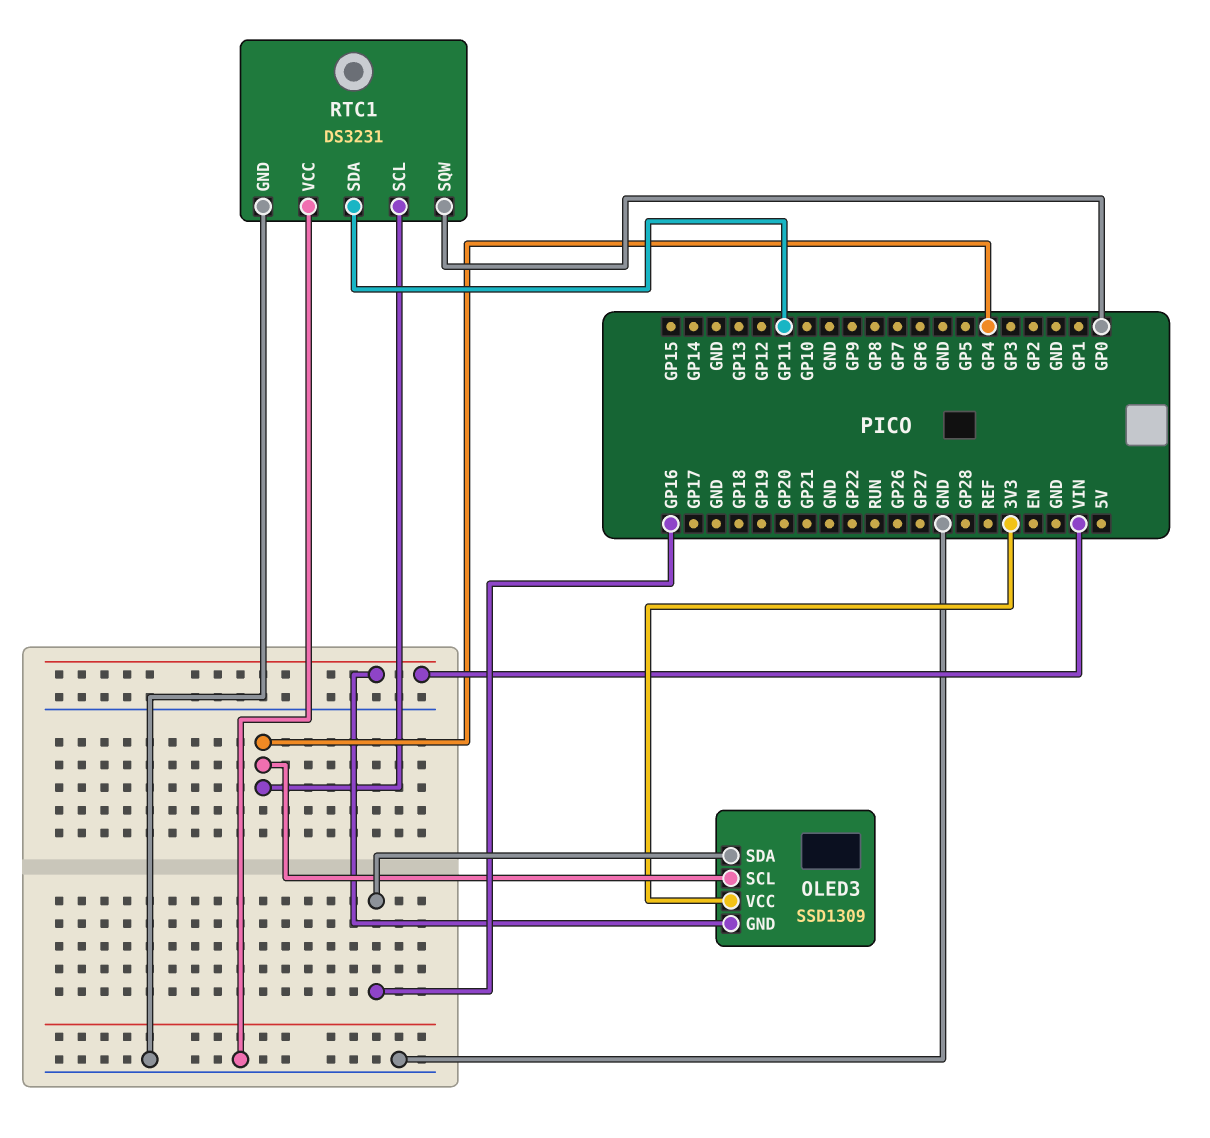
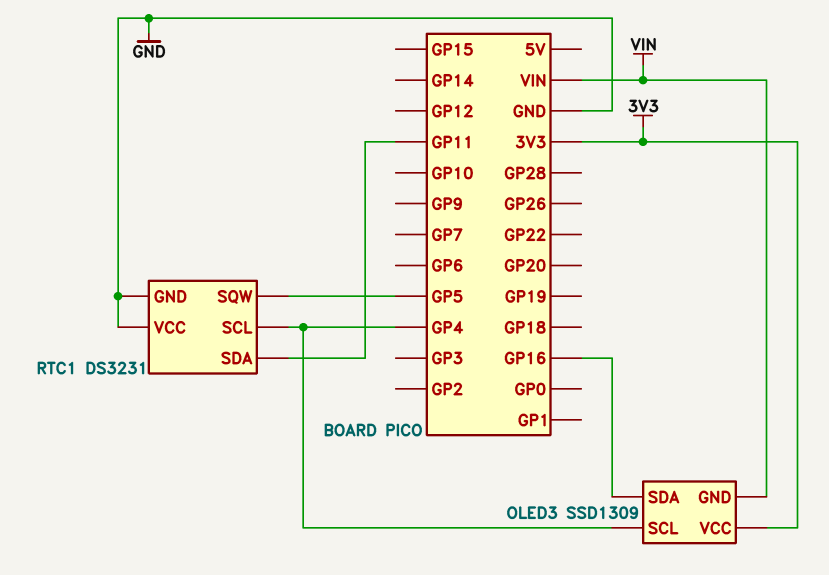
RTC1 pin SQW: GP0 -> GP5

